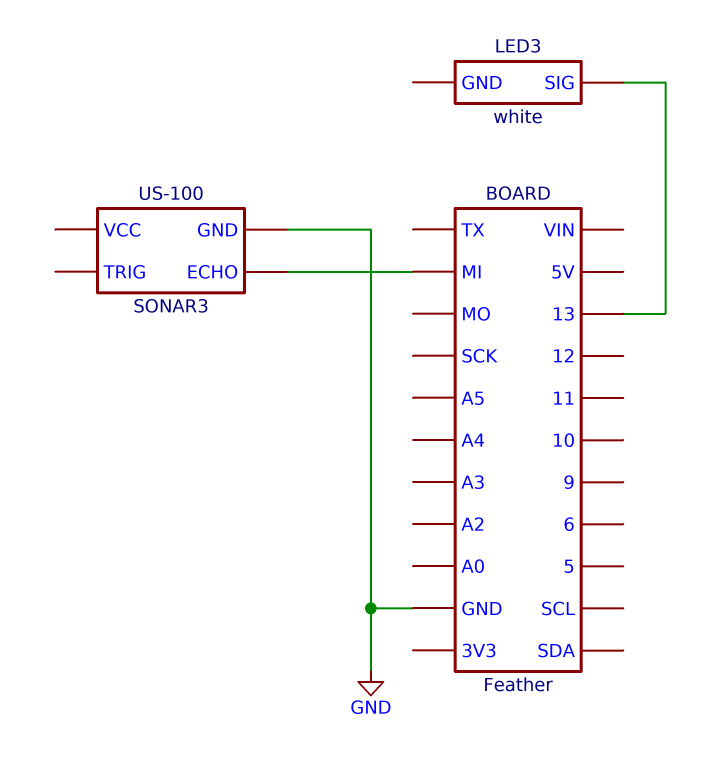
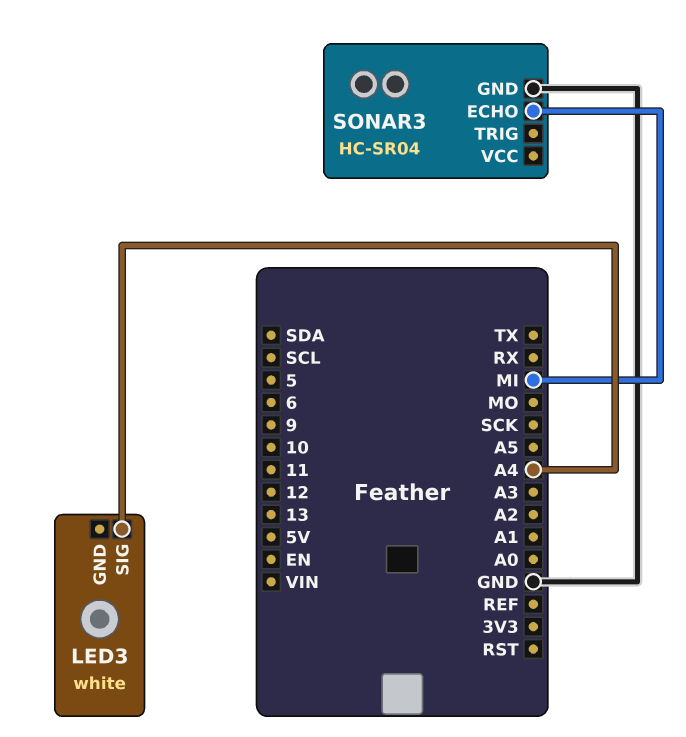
LED3 pin SIG: 13 -> A4
SONAR3: US-100 -> HC-SR04

